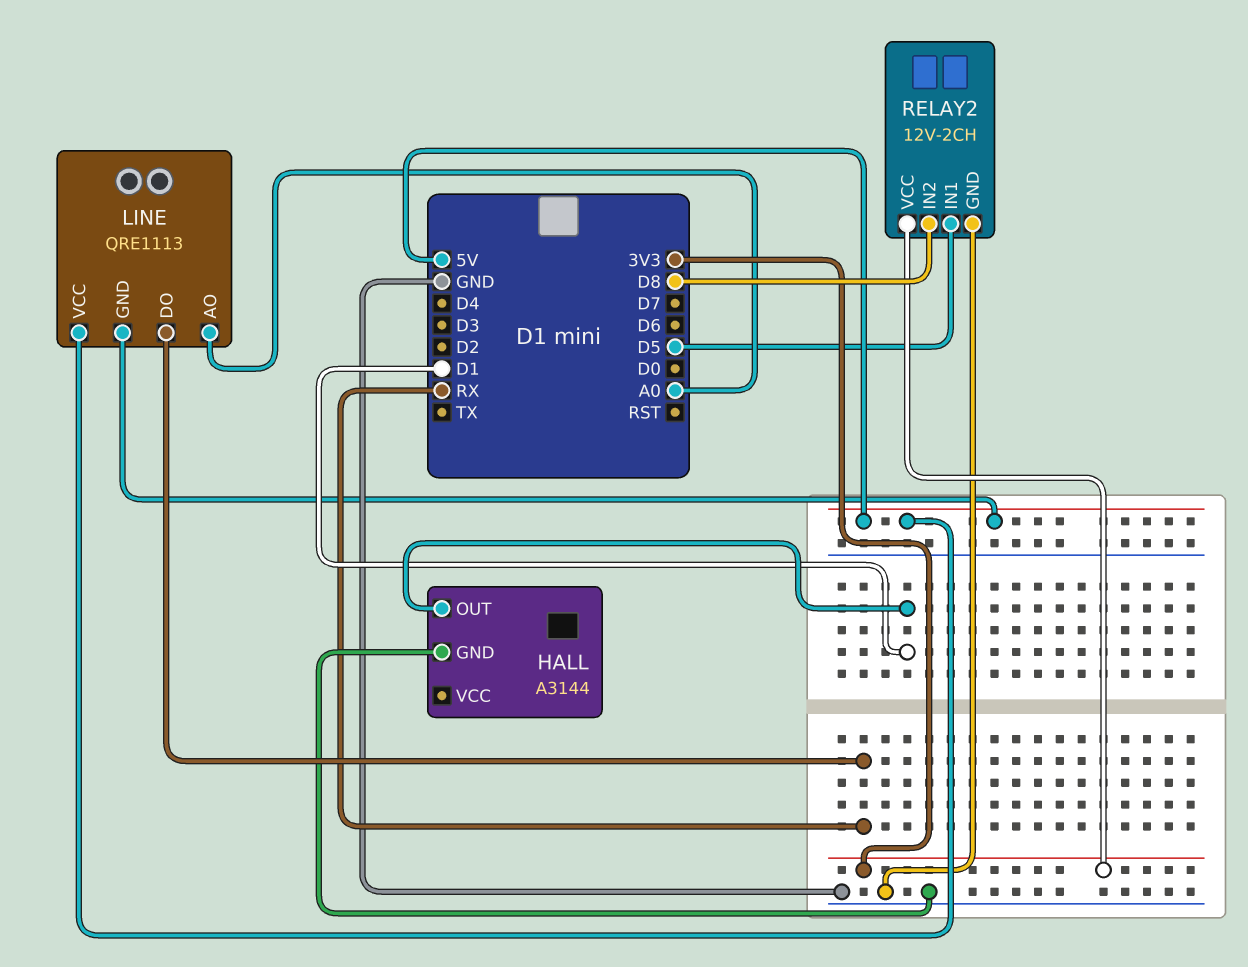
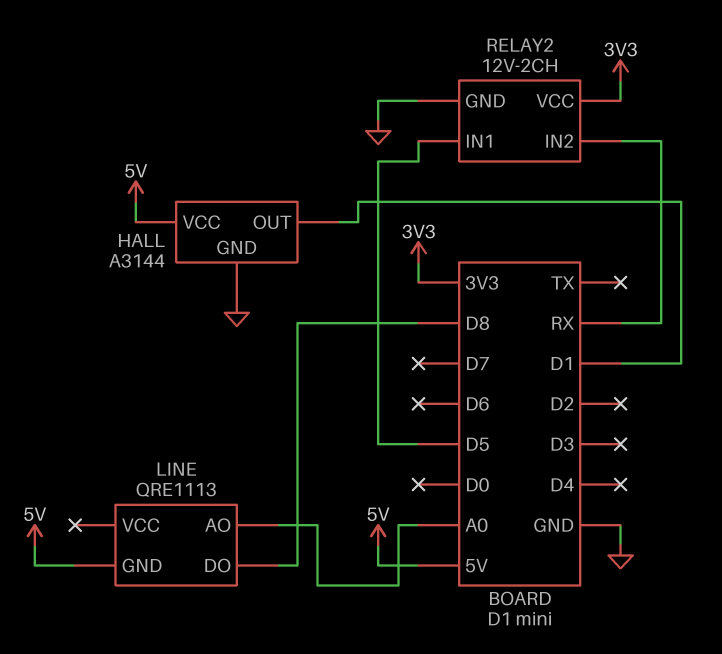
HALL pin VCC: none -> 5V
LINE pin DO: RX -> D8
LINE pin VCC: 5V -> none
RELAY2 pin IN2: D8 -> RX

